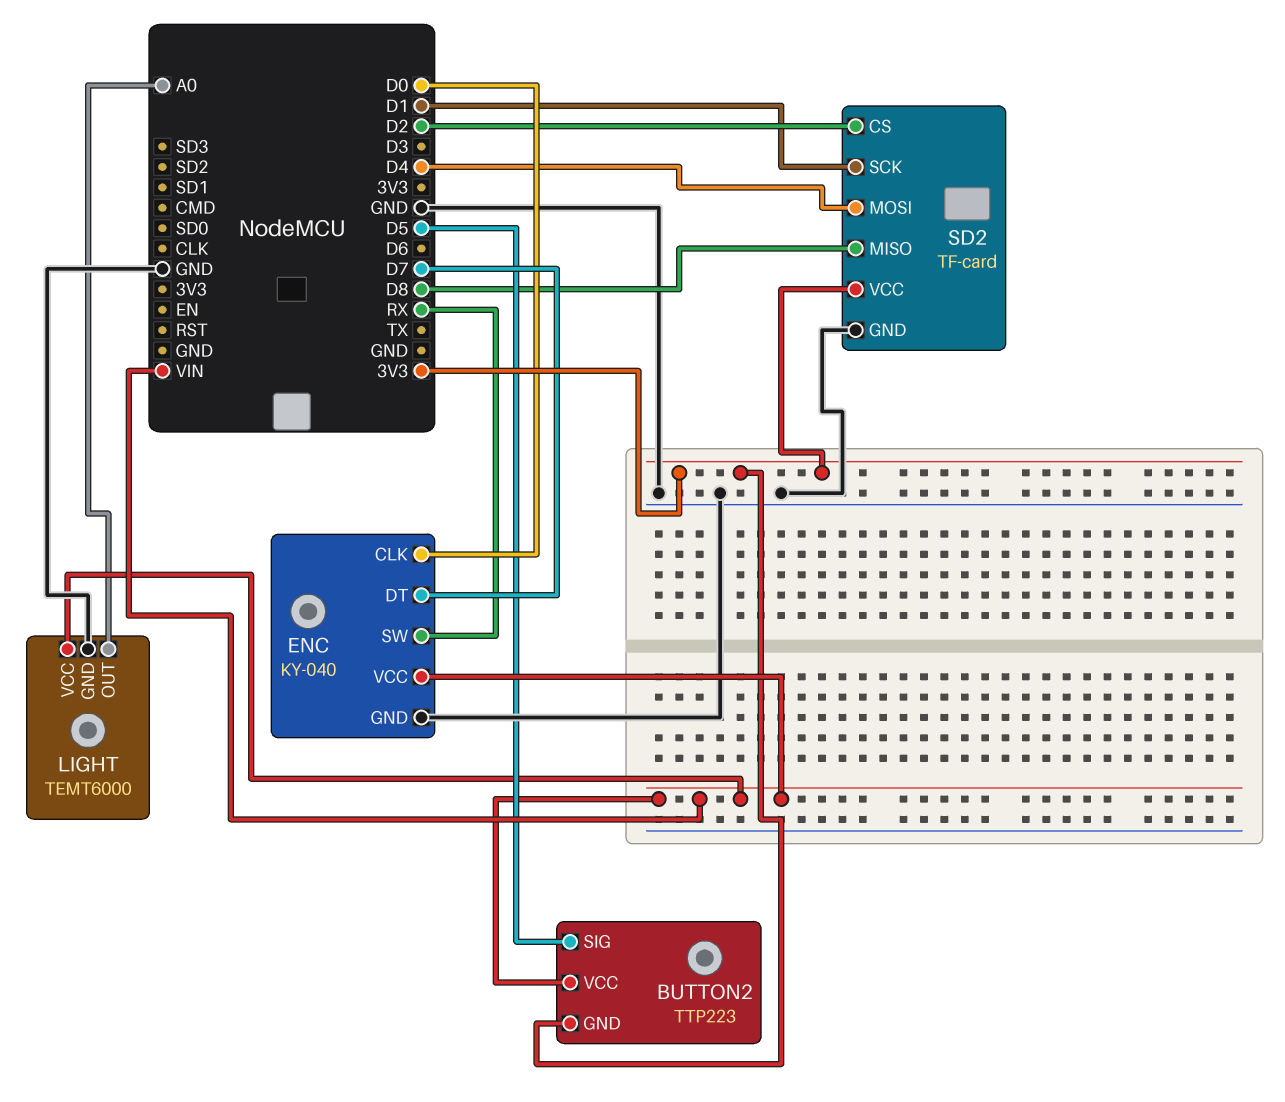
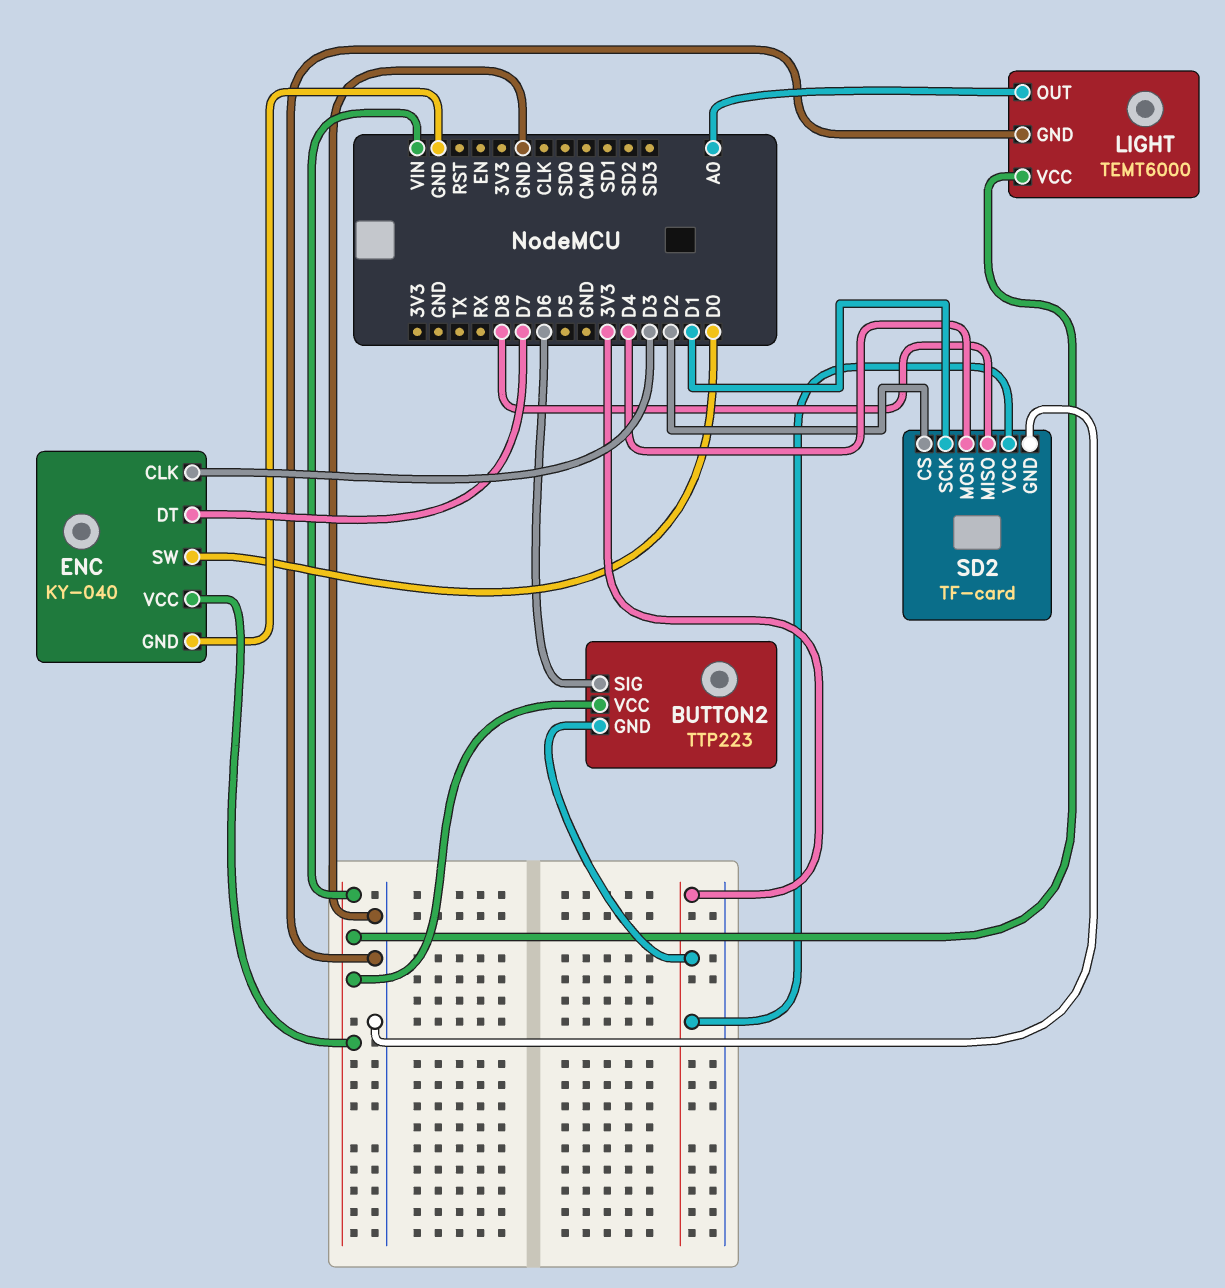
BUTTON2 pin SIG: D5 -> D6
ENC pin CLK: D0 -> D3
ENC pin SW: RX -> D0

